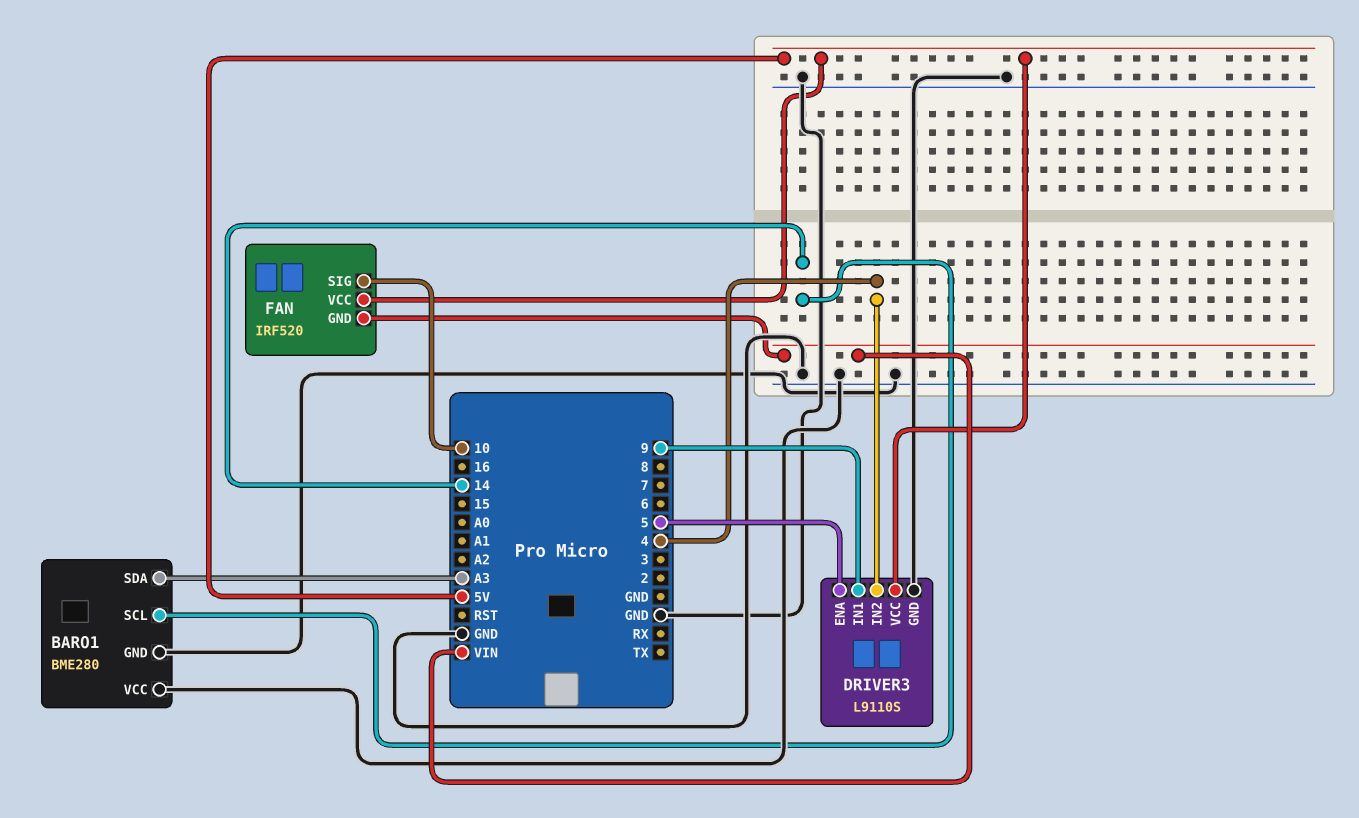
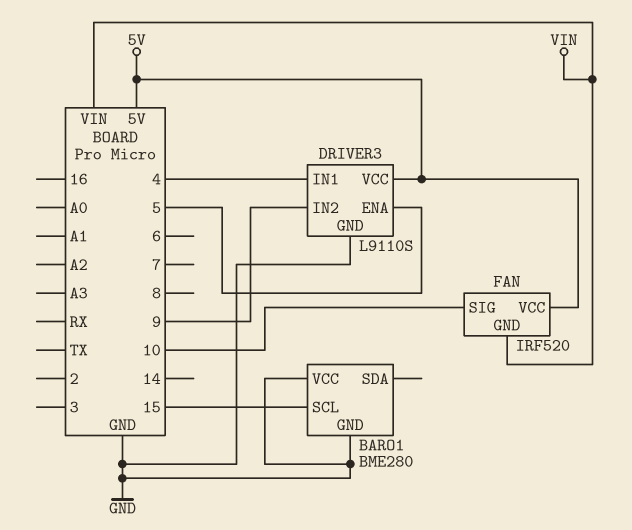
BARO1 pin SCL: 14 -> 15
BARO1 pin SDA: A3 -> none
DRIVER3 pin IN1: 9 -> 4
DRIVER3 pin IN2: 4 -> 9

